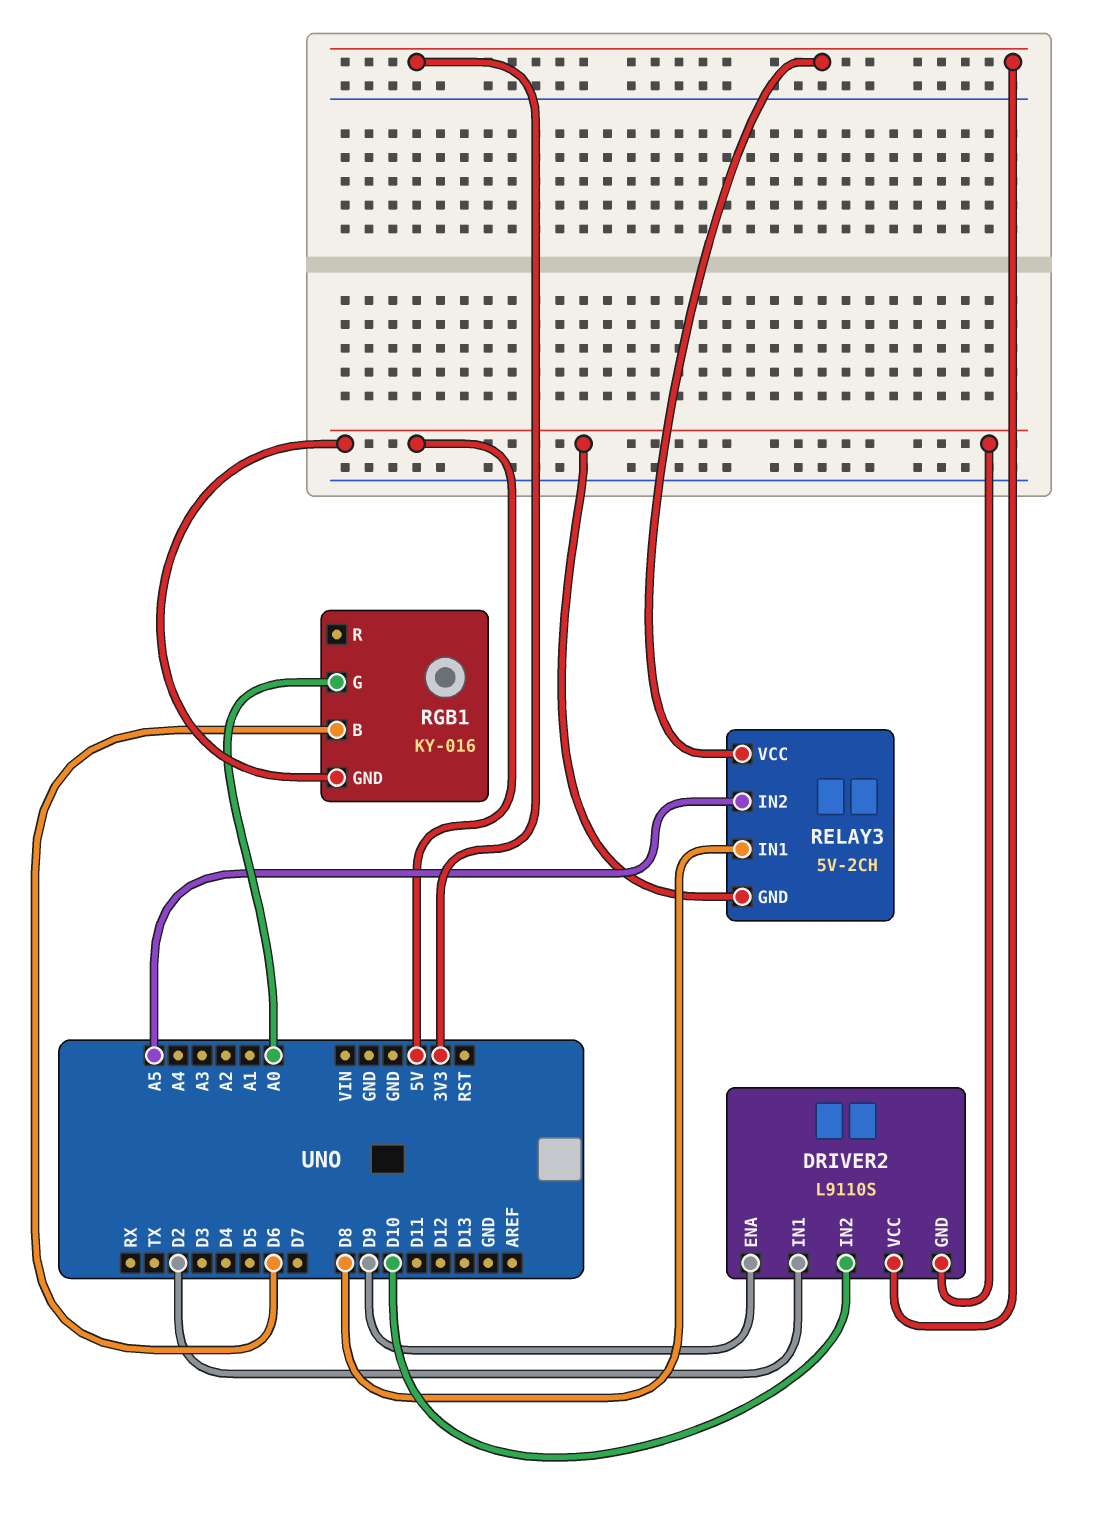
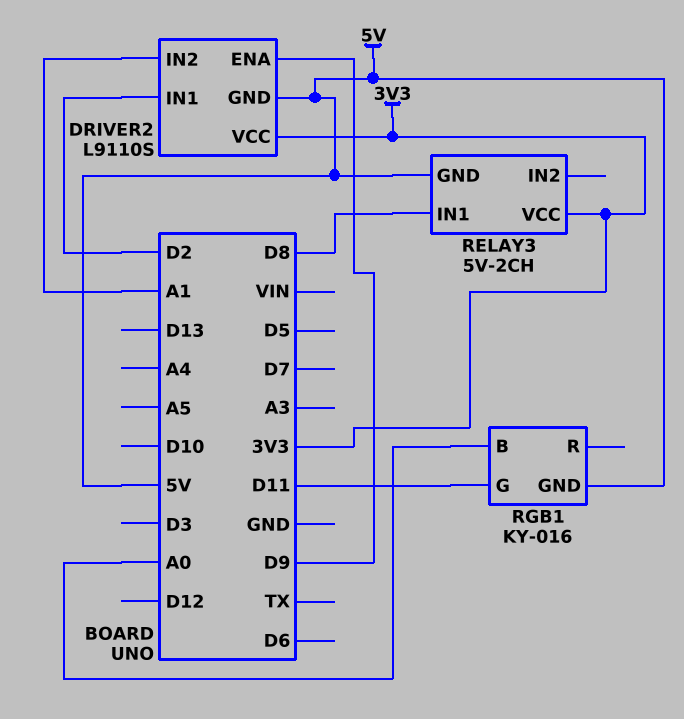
DRIVER2 pin IN2: D10 -> A1
RELAY3 pin IN2: A5 -> none
RGB1 pin B: D6 -> A0
RGB1 pin G: A0 -> D11

